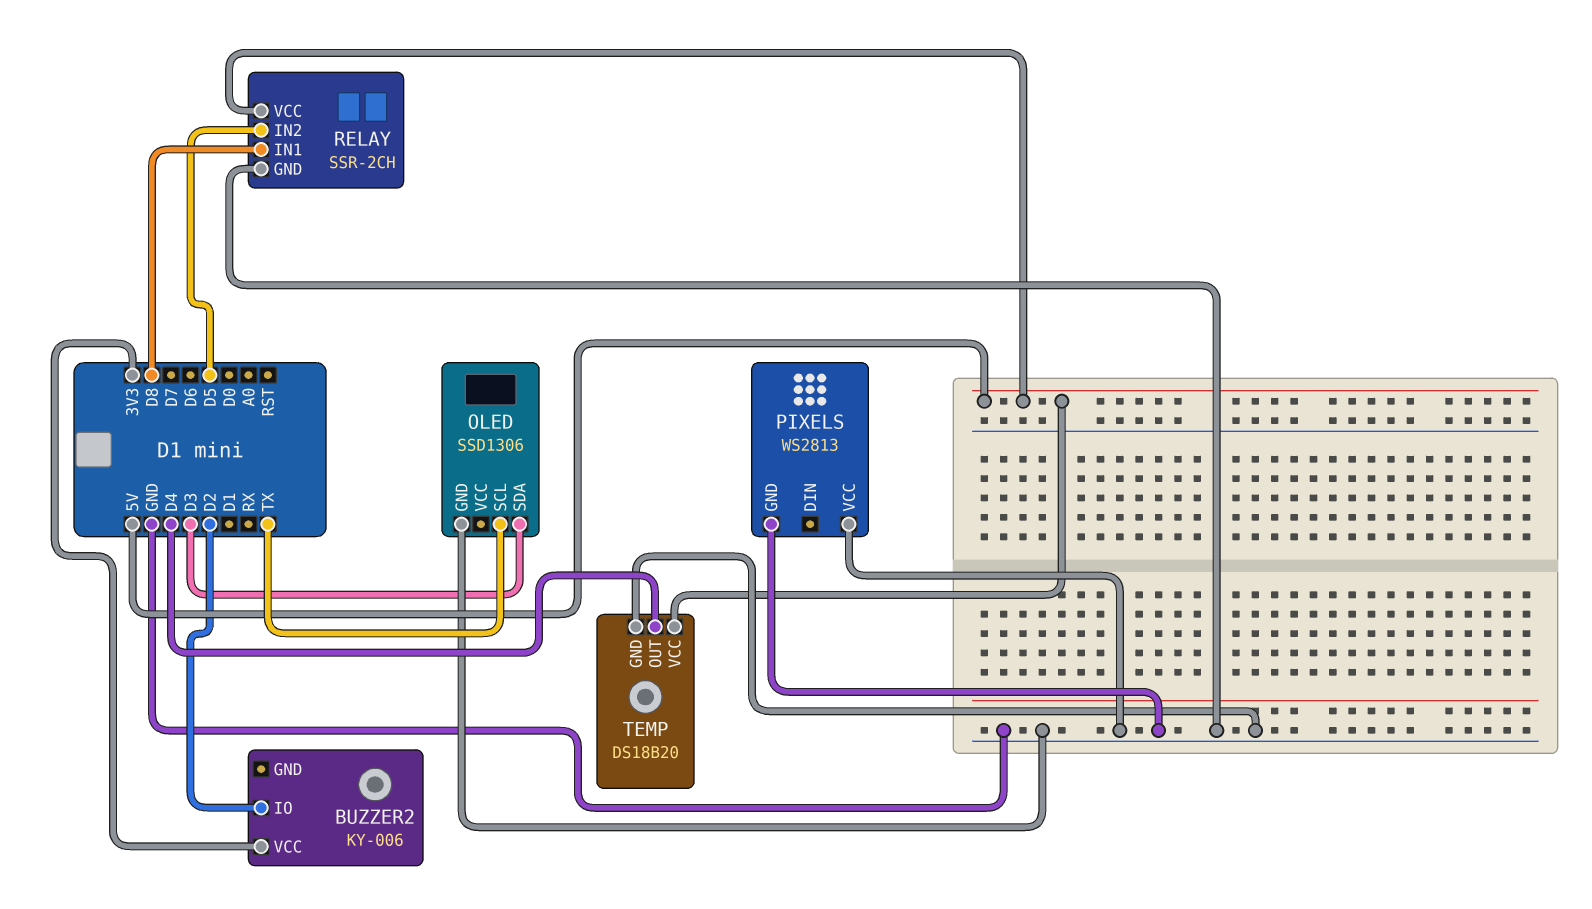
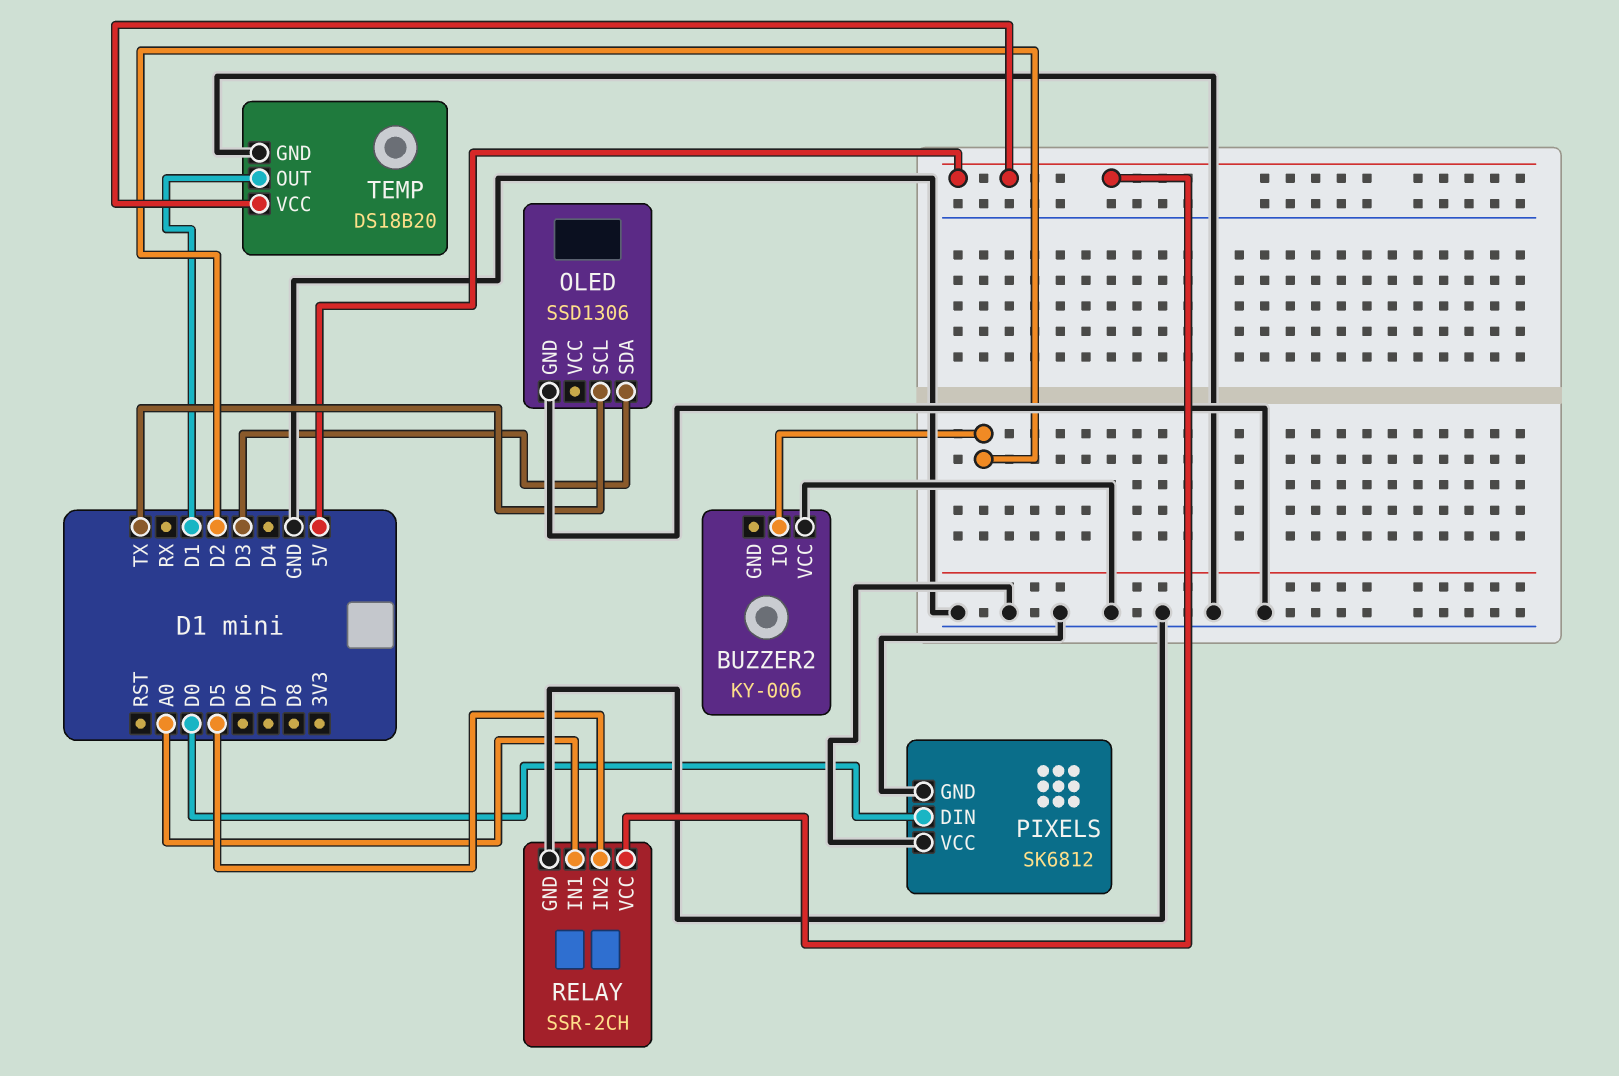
BUZZER2 pin VCC: 3V3 -> GND
PIXELS: WS2813 -> SK6812
PIXELS pin DIN: none -> D0
RELAY pin IN1: D8 -> A0
TEMP pin OUT: D4 -> D1

